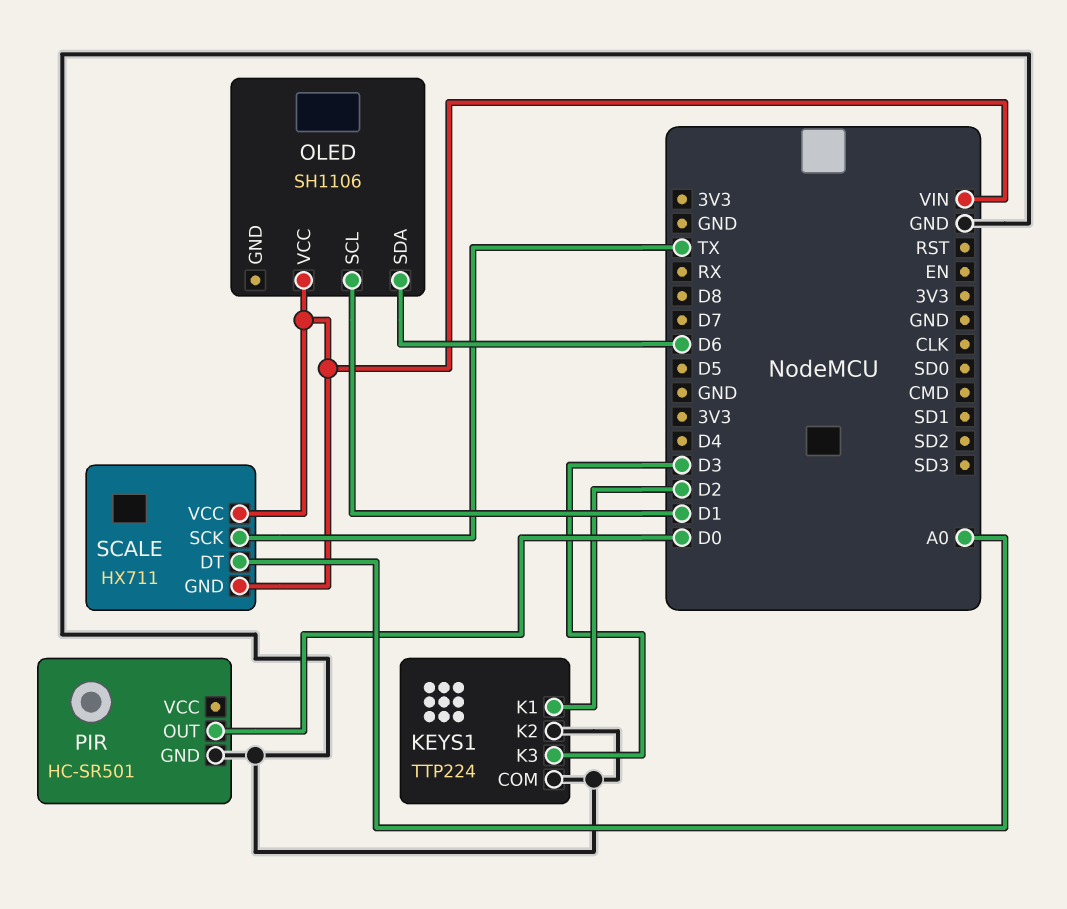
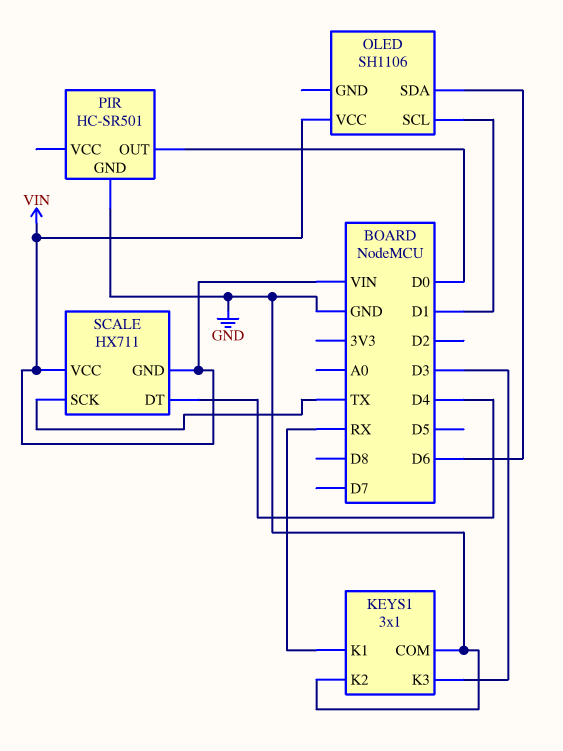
KEYS1: TTP224 -> 3x1
KEYS1 pin K1: D2 -> RX
SCALE pin DT: A0 -> D4

